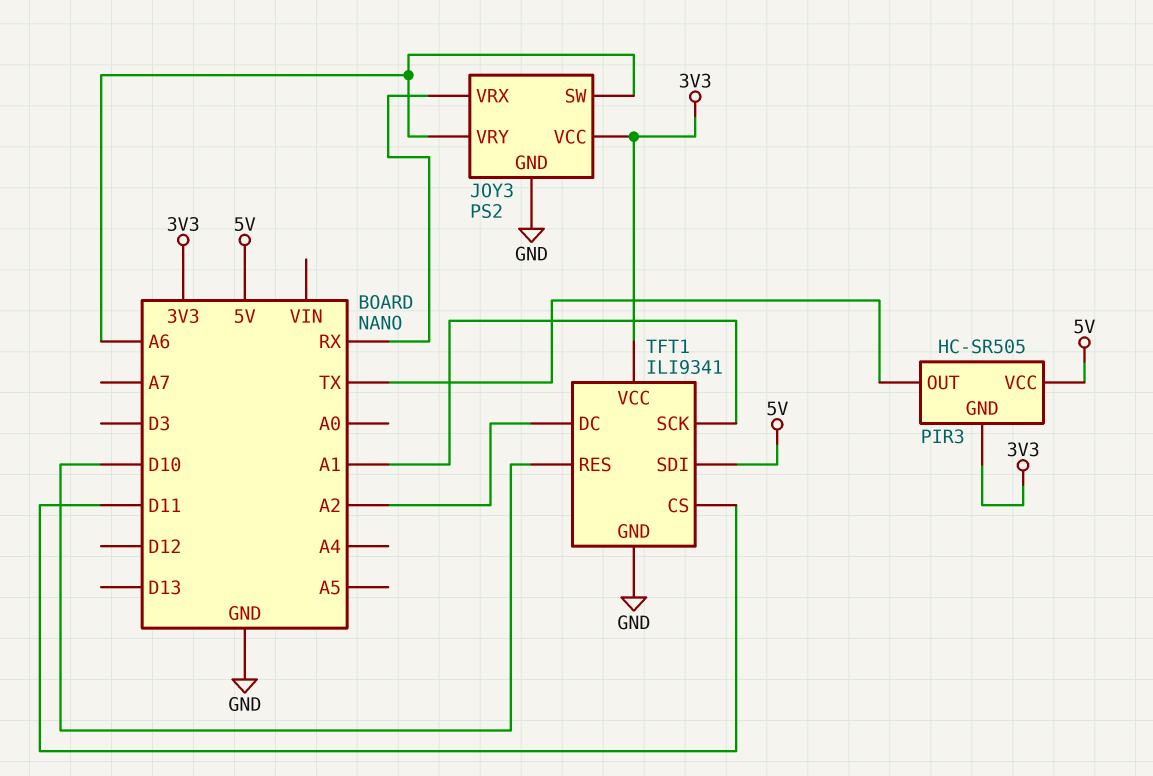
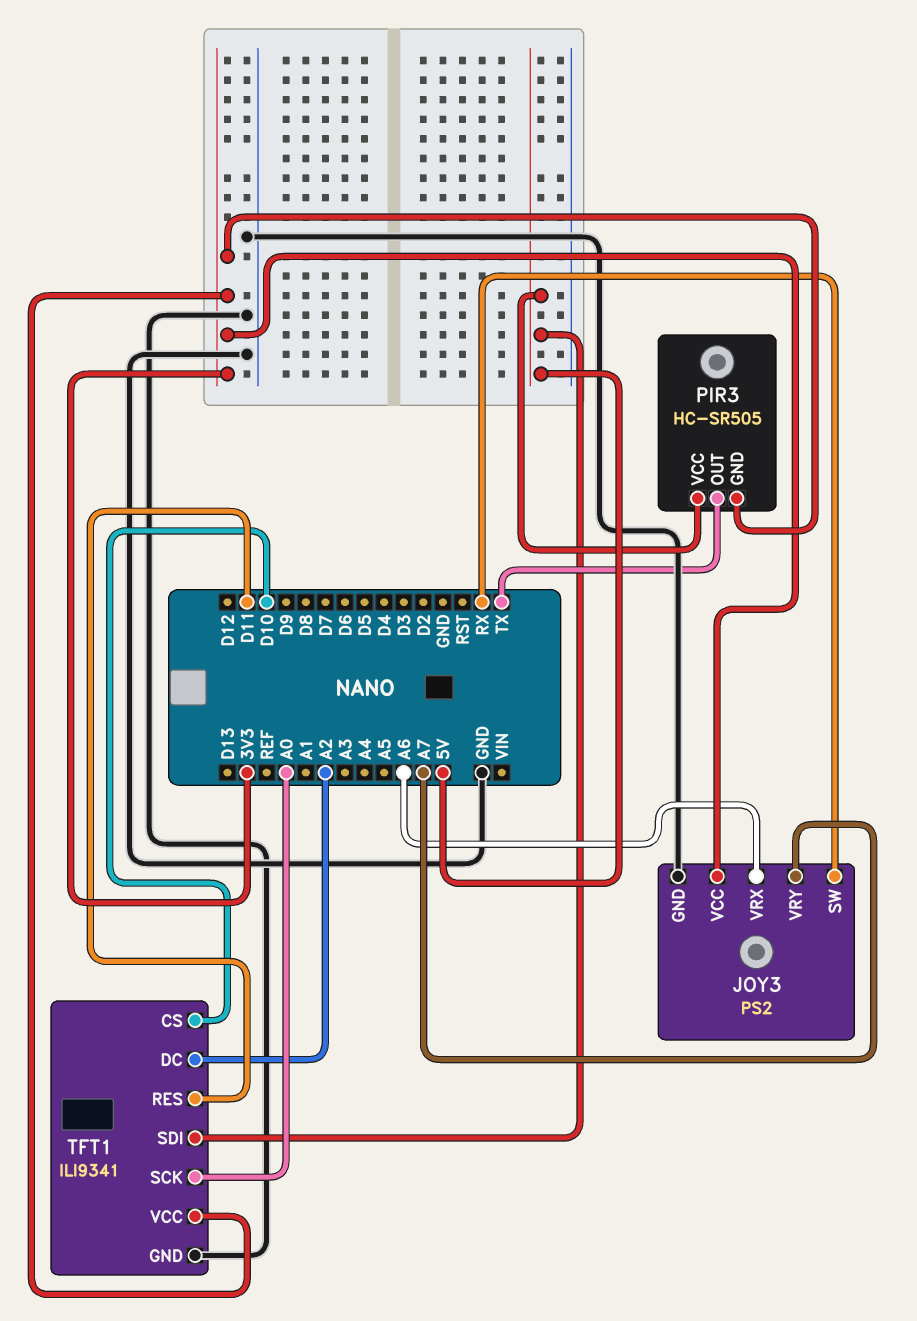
JOY3 pin SW: A6 -> RX
JOY3 pin VRX: RX -> A6
JOY3 pin VRY: A6 -> A7
TFT1 pin CS: D11 -> D10
TFT1 pin RES: D10 -> D11
TFT1 pin SCK: A1 -> A0

